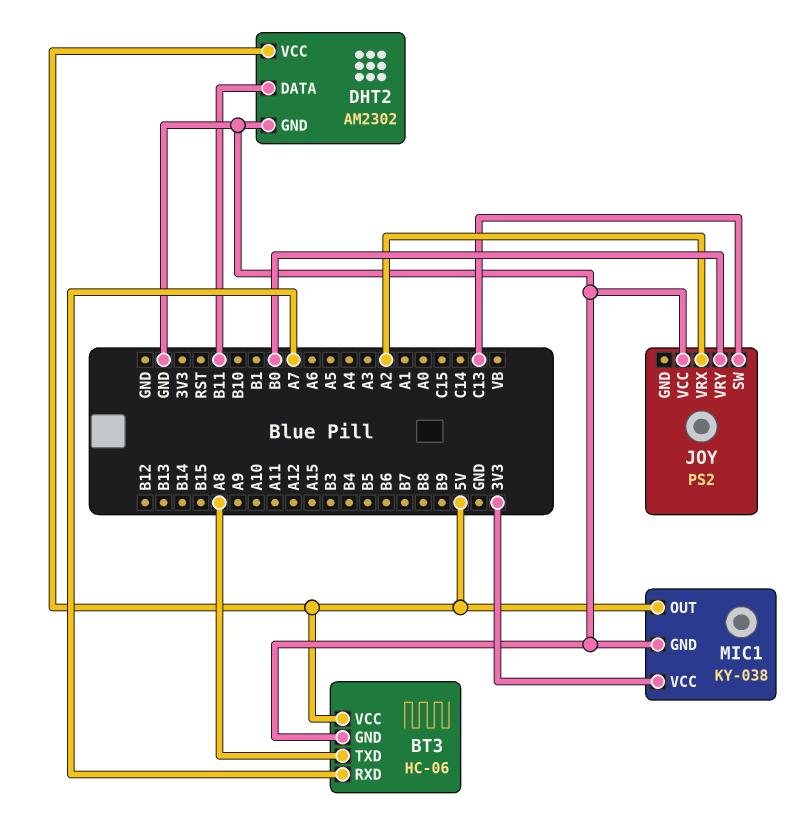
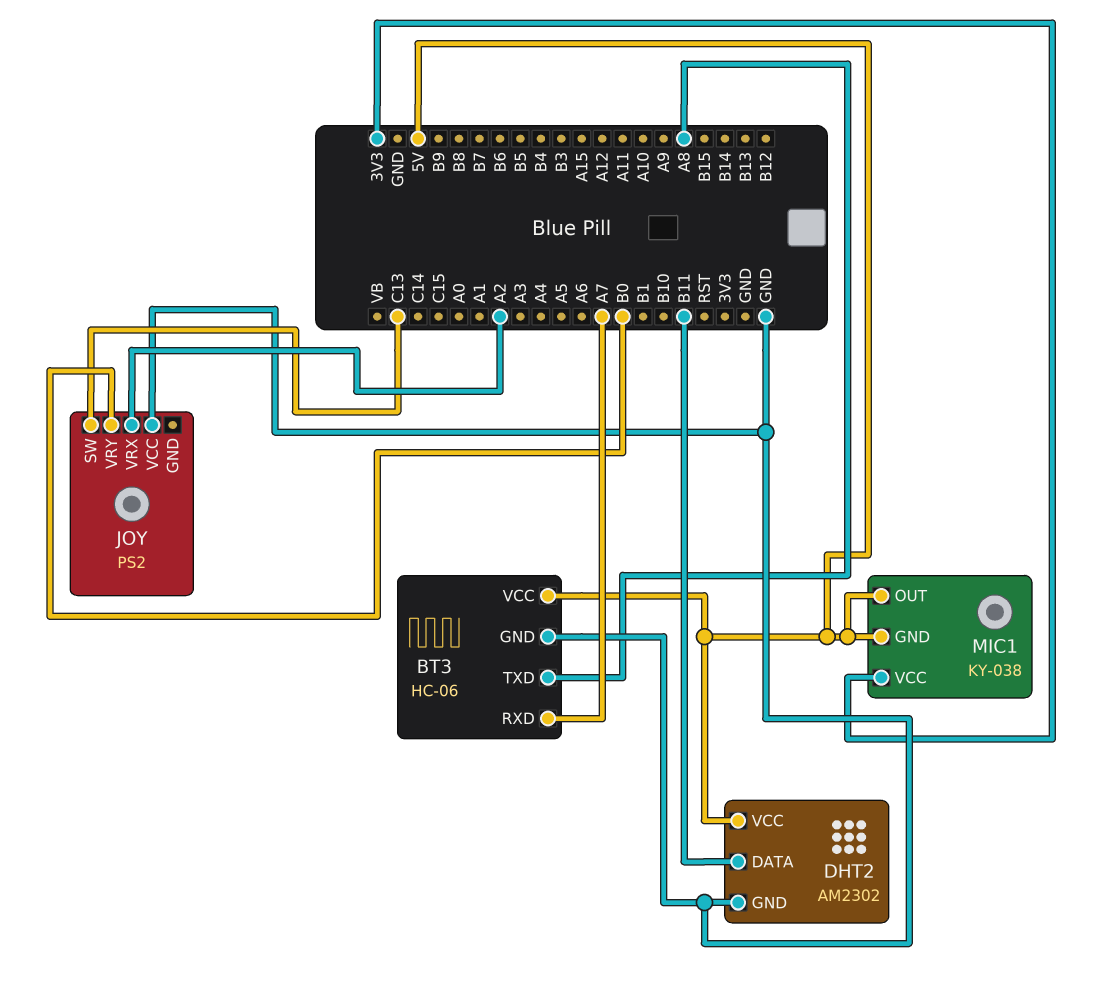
MIC1 pin GND: GND -> 5V

